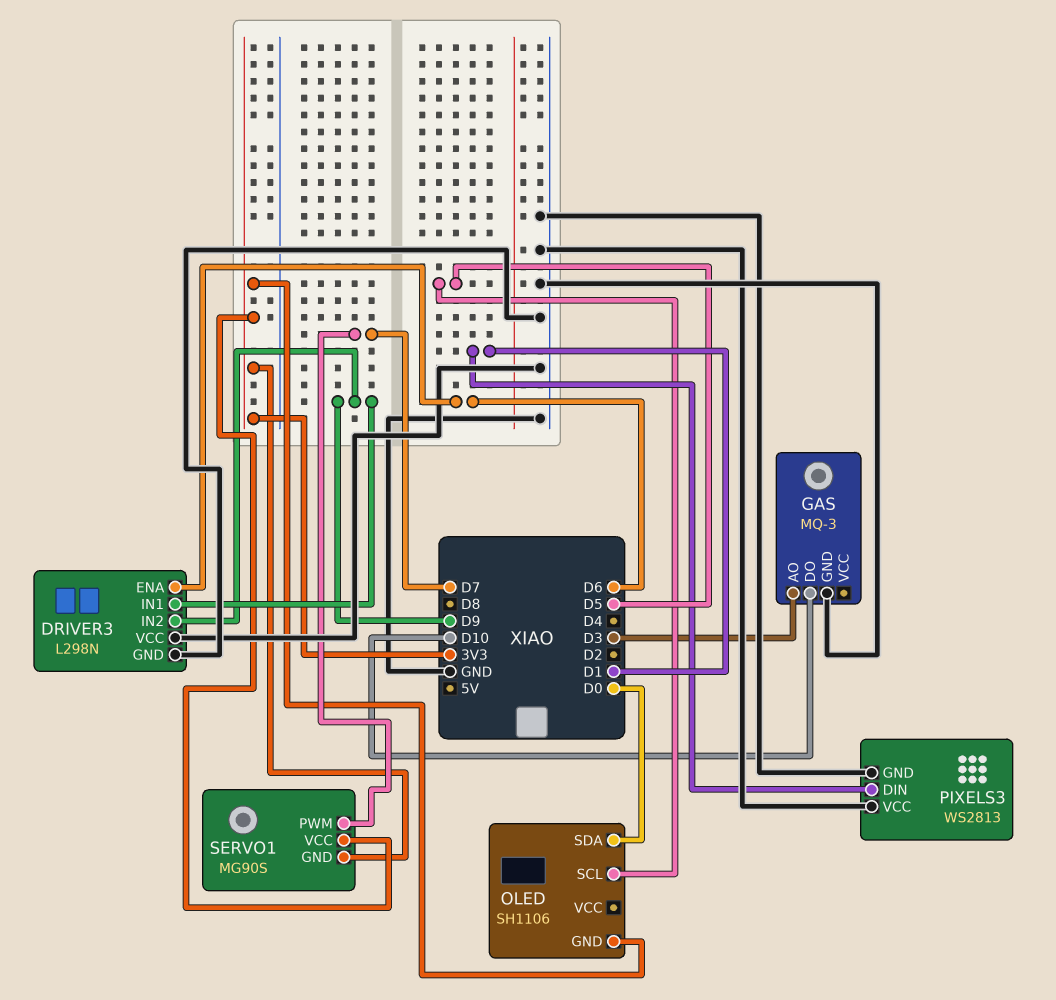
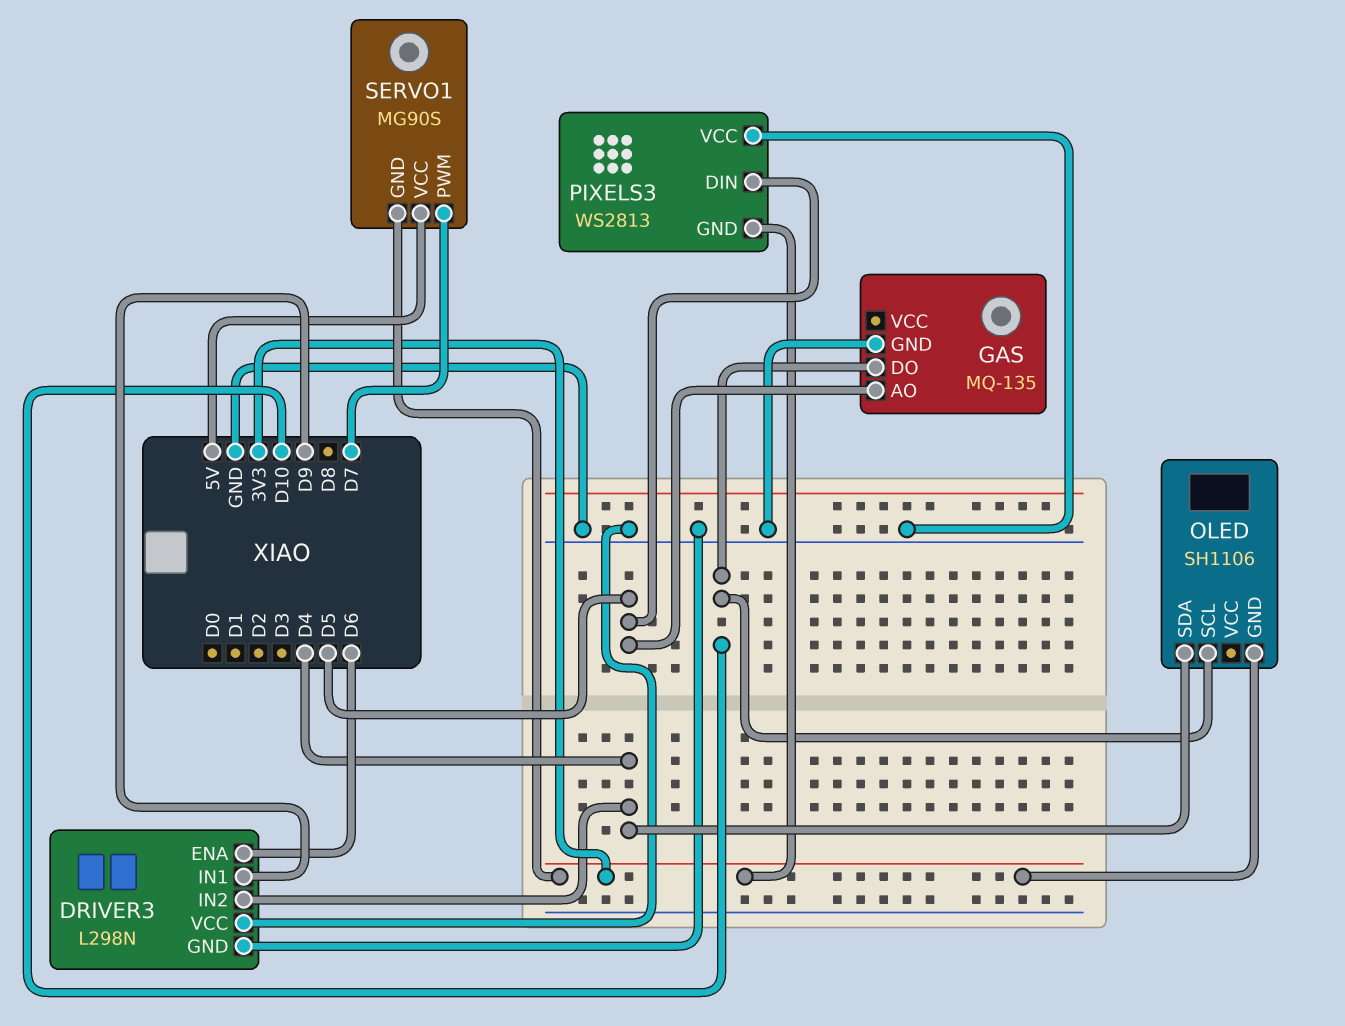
DRIVER3 pin IN2: D9 -> D4
GAS: MQ-3 -> MQ-135
GAS pin AO: D3 -> D5
OLED pin SCL: D5 -> D10
OLED pin SDA: D0 -> D4
PIXELS3 pin DIN: D1 -> D5
PIXELS3 pin GND: GND -> 3V3
SERVO1 pin VCC: 3V3 -> 5V

